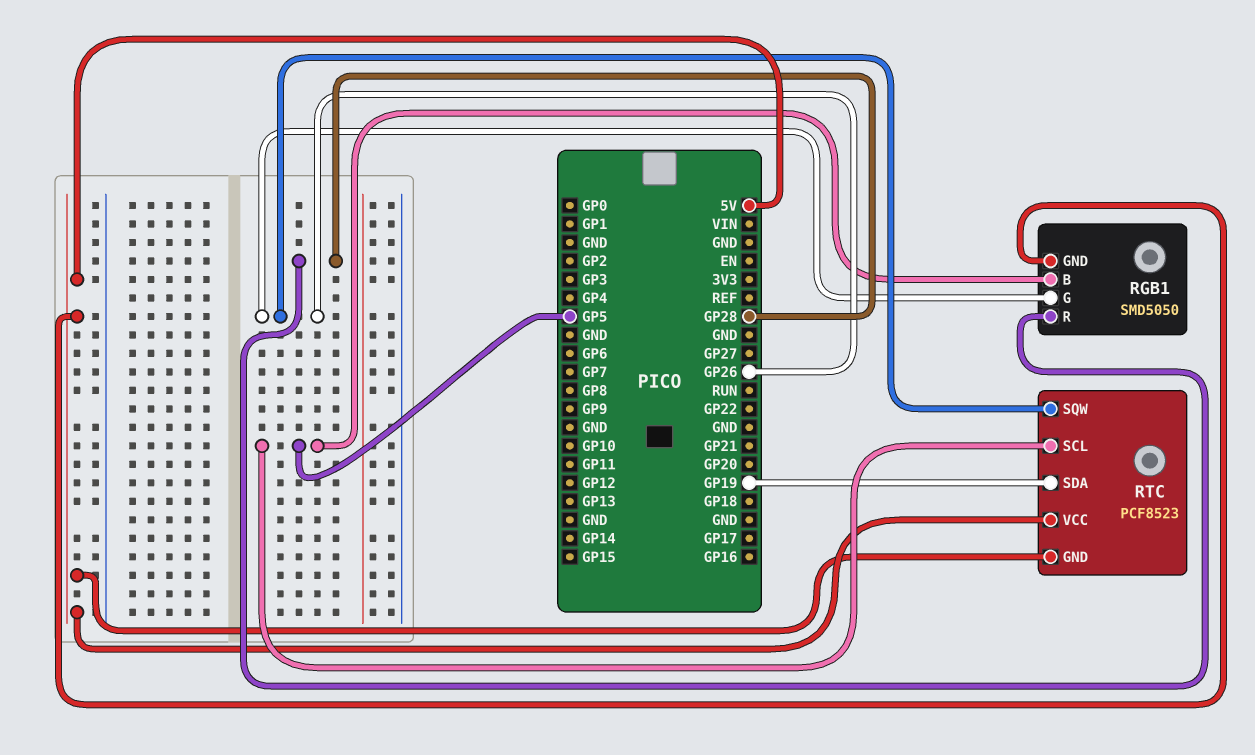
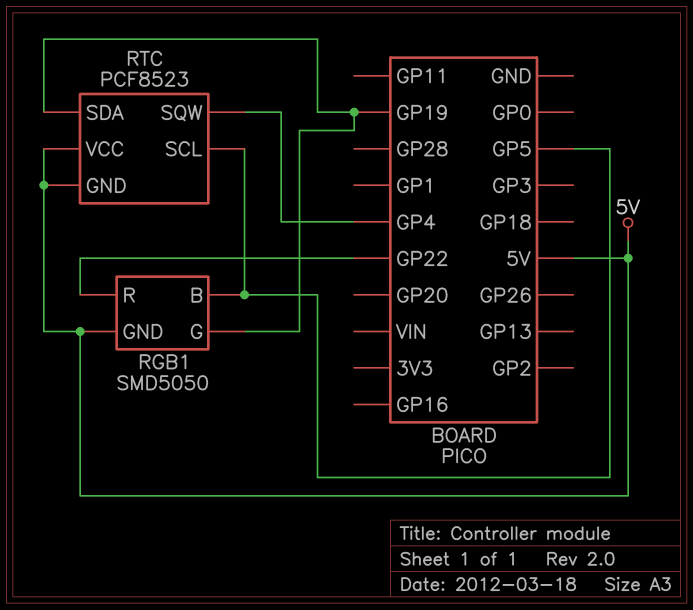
RGB1 pin G: GP26 -> GP19
RGB1 pin R: GP28 -> GP22
RTC pin SQW: GP26 -> GP4

